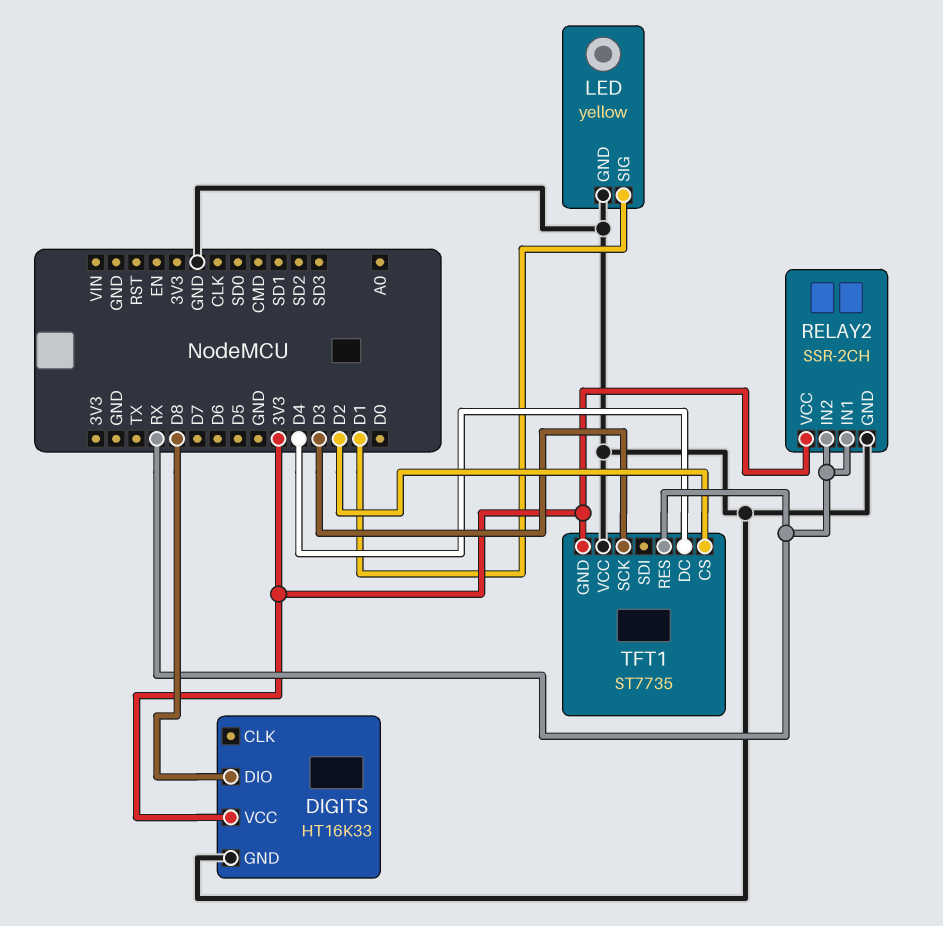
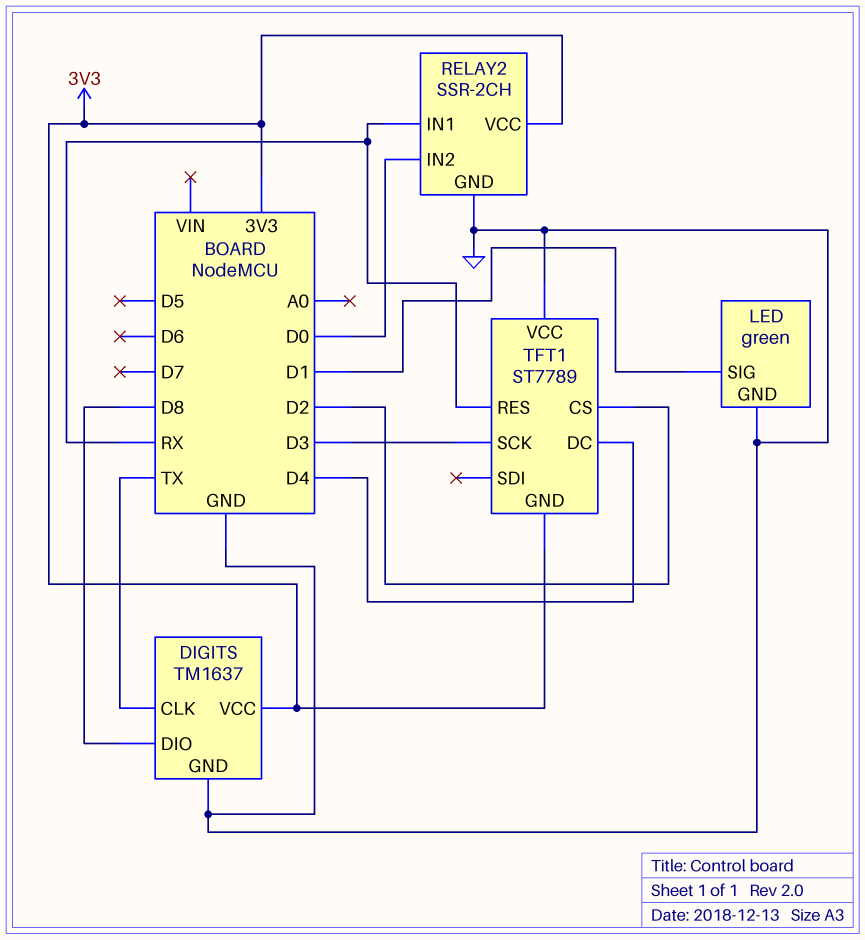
DIGITS: HT16K33 -> TM1637
DIGITS pin CLK: none -> TX
LED: yellow -> green
RELAY2 pin IN2: RX -> D0
TFT1: ST7735 -> ST7789

